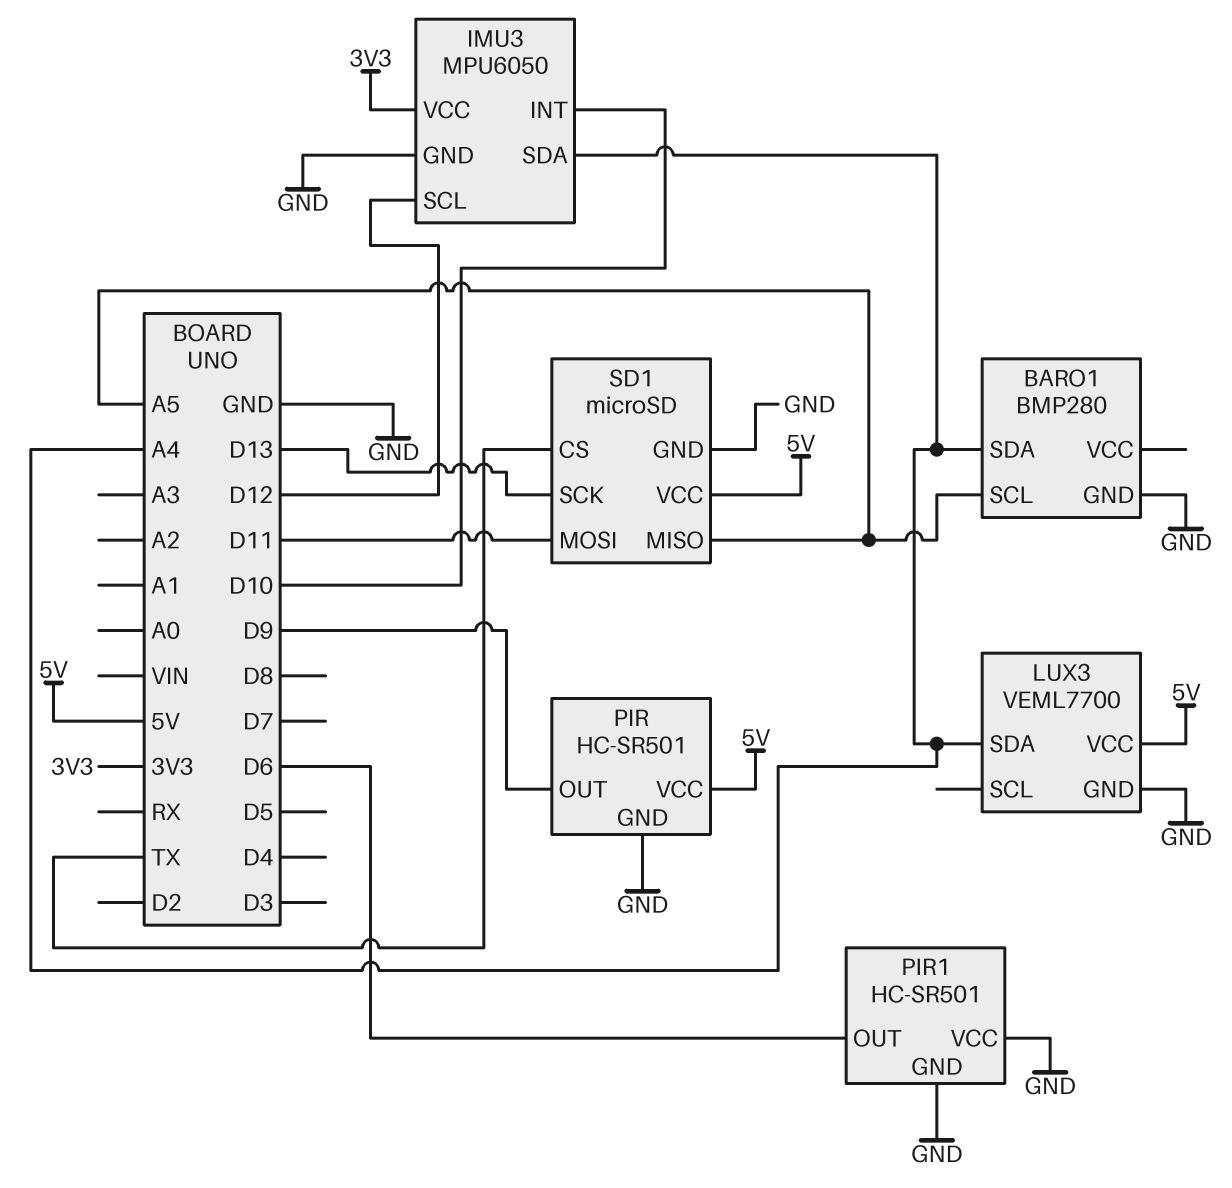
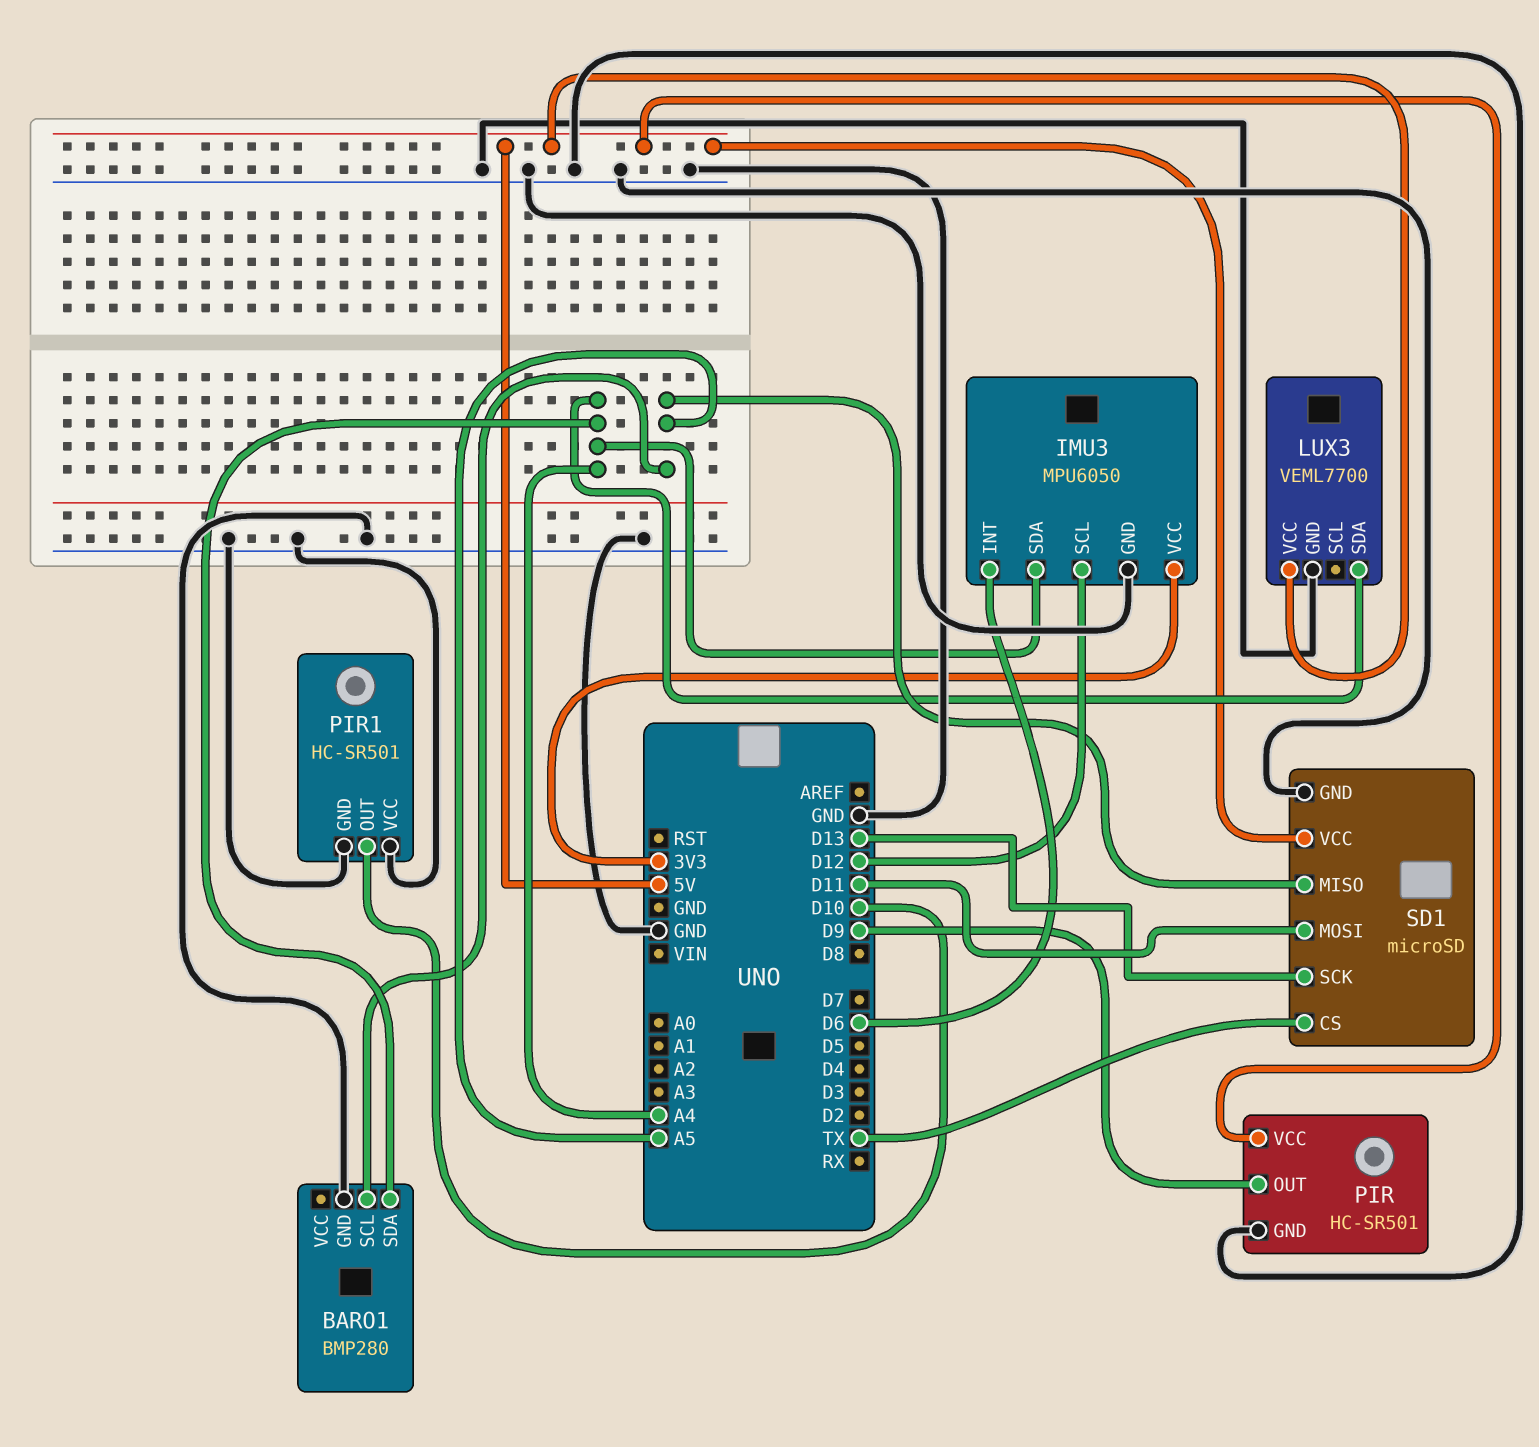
IMU3 pin INT: D10 -> D6
PIR1 pin OUT: D6 -> D10

